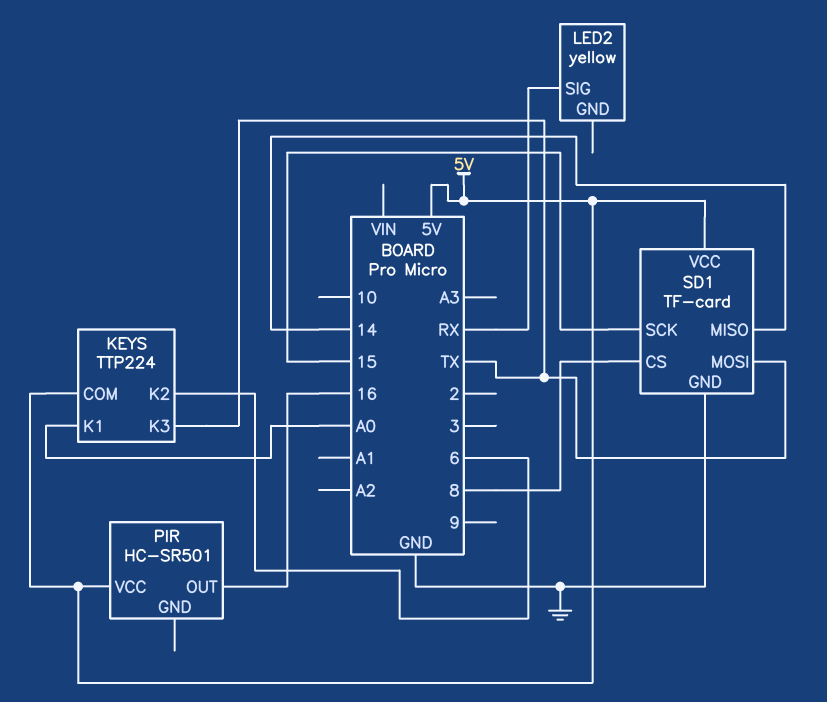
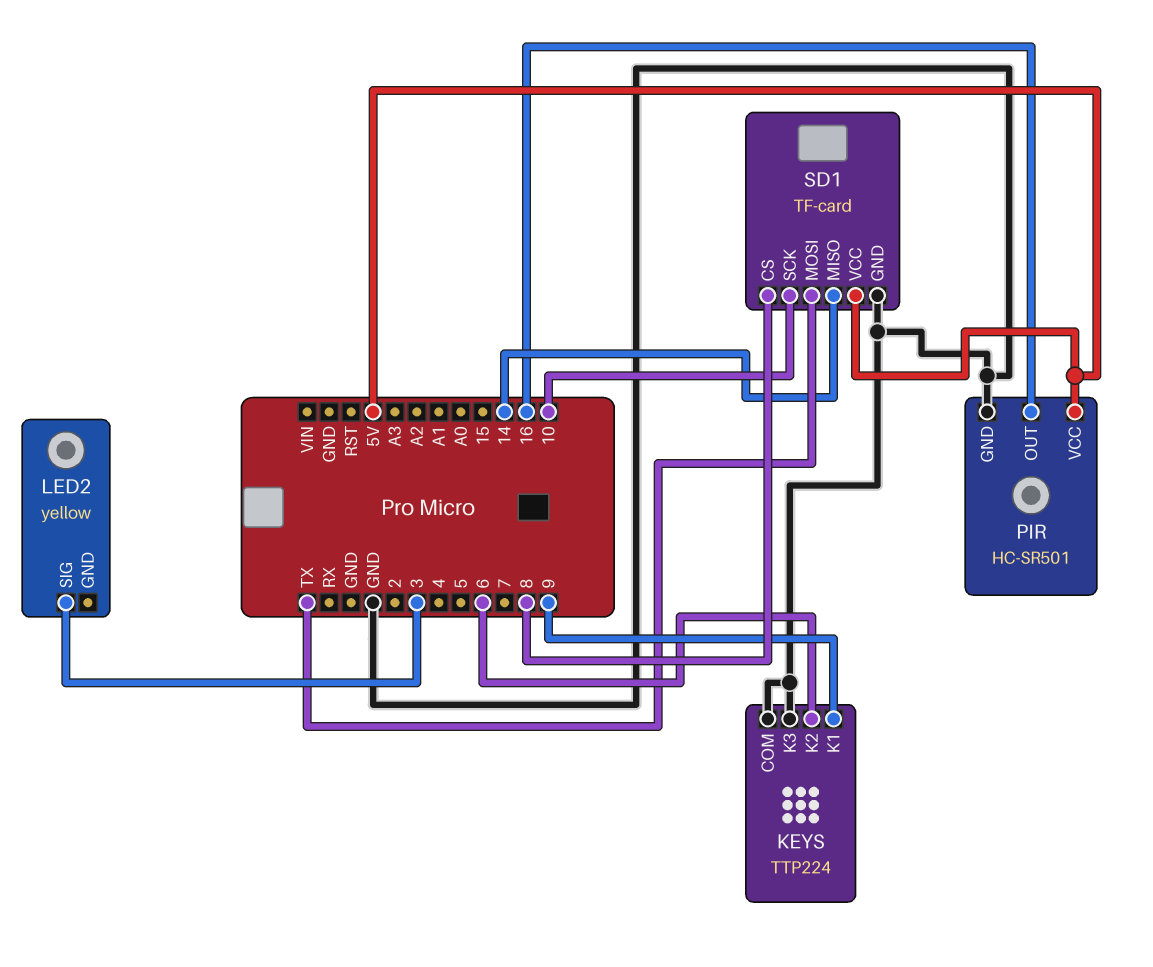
KEYS pin COM: 5V -> GND
KEYS pin K1: A0 -> 9
KEYS pin K3: TX -> GND
LED2 pin SIG: RX -> 3
PIR pin GND: none -> GND
SD1 pin SCK: 15 -> 10

